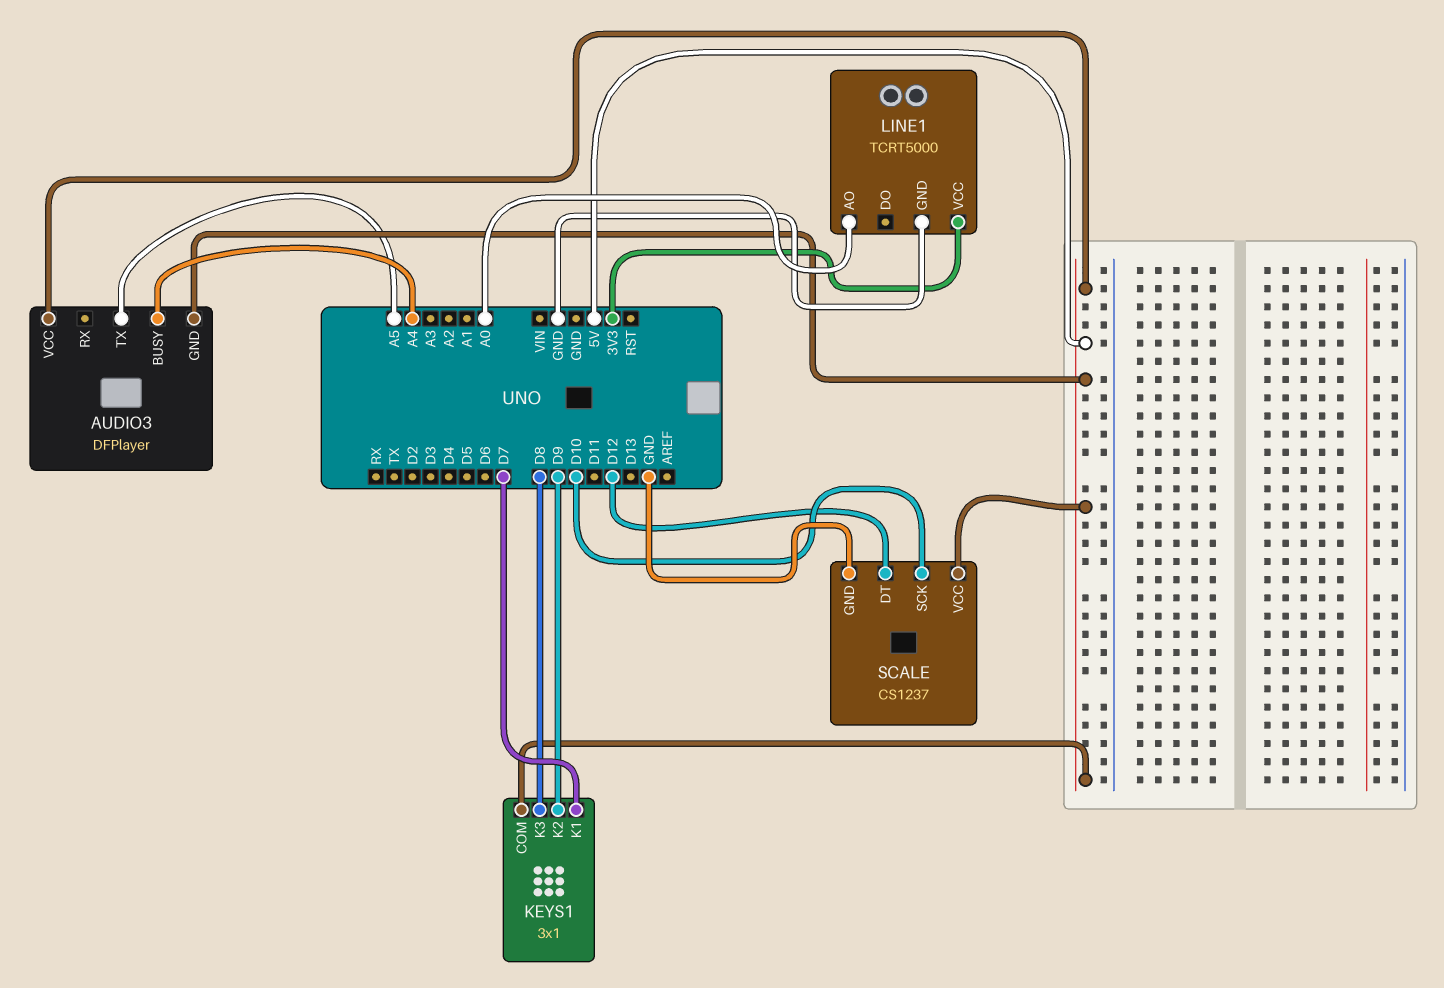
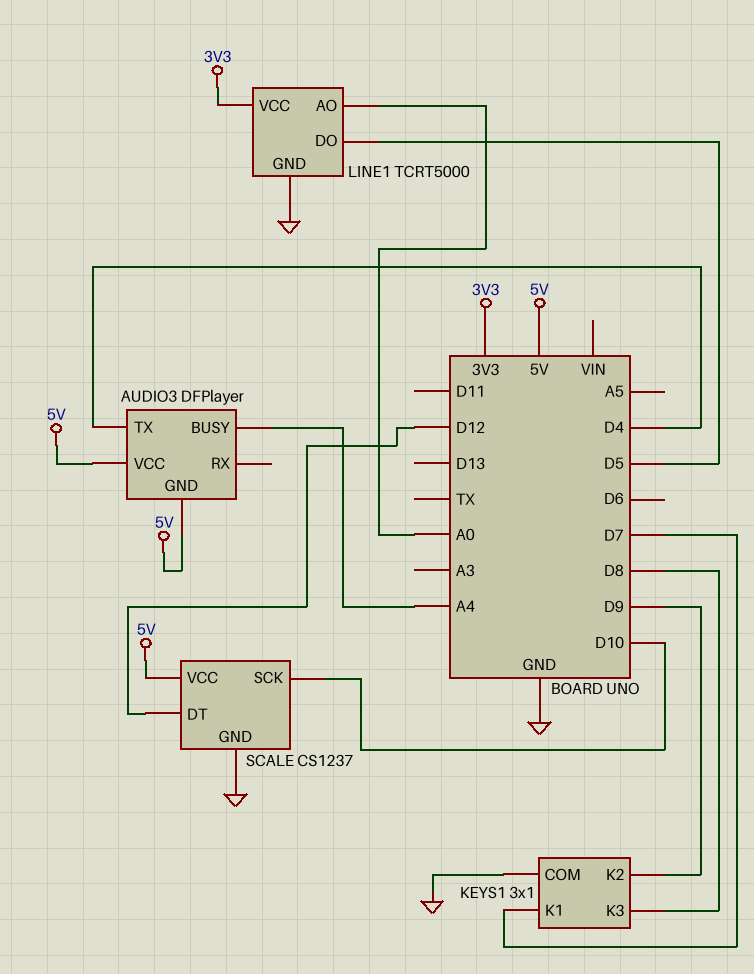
AUDIO3 pin TX: A5 -> D4
KEYS1 pin COM: 5V -> GND
LINE1 pin DO: none -> D5

